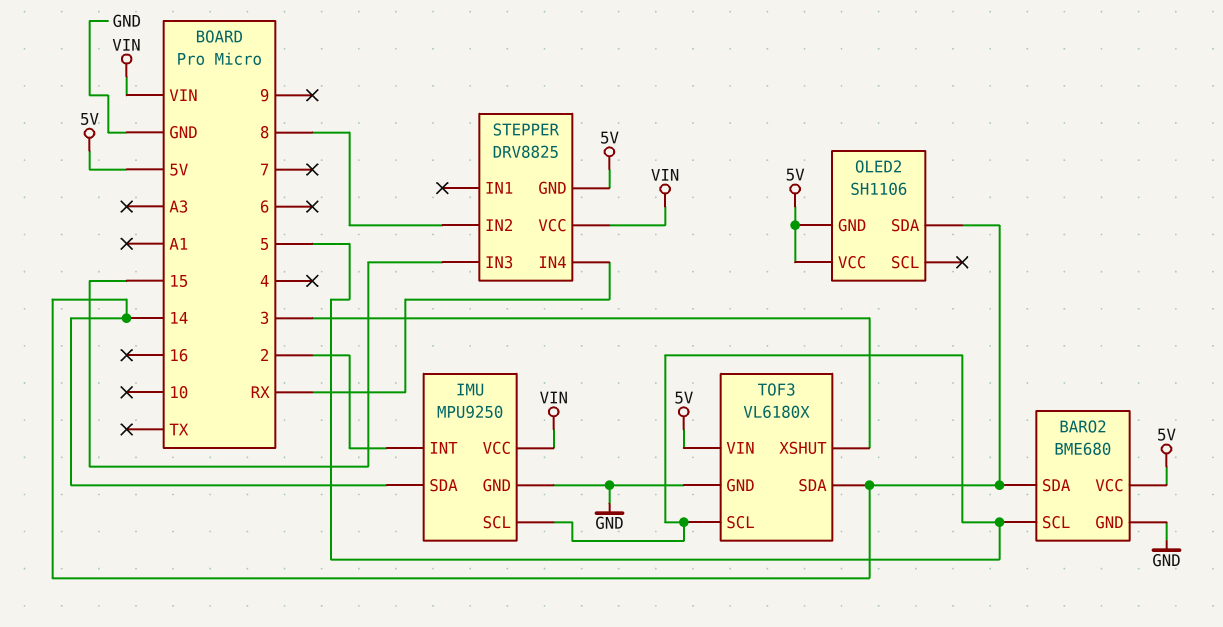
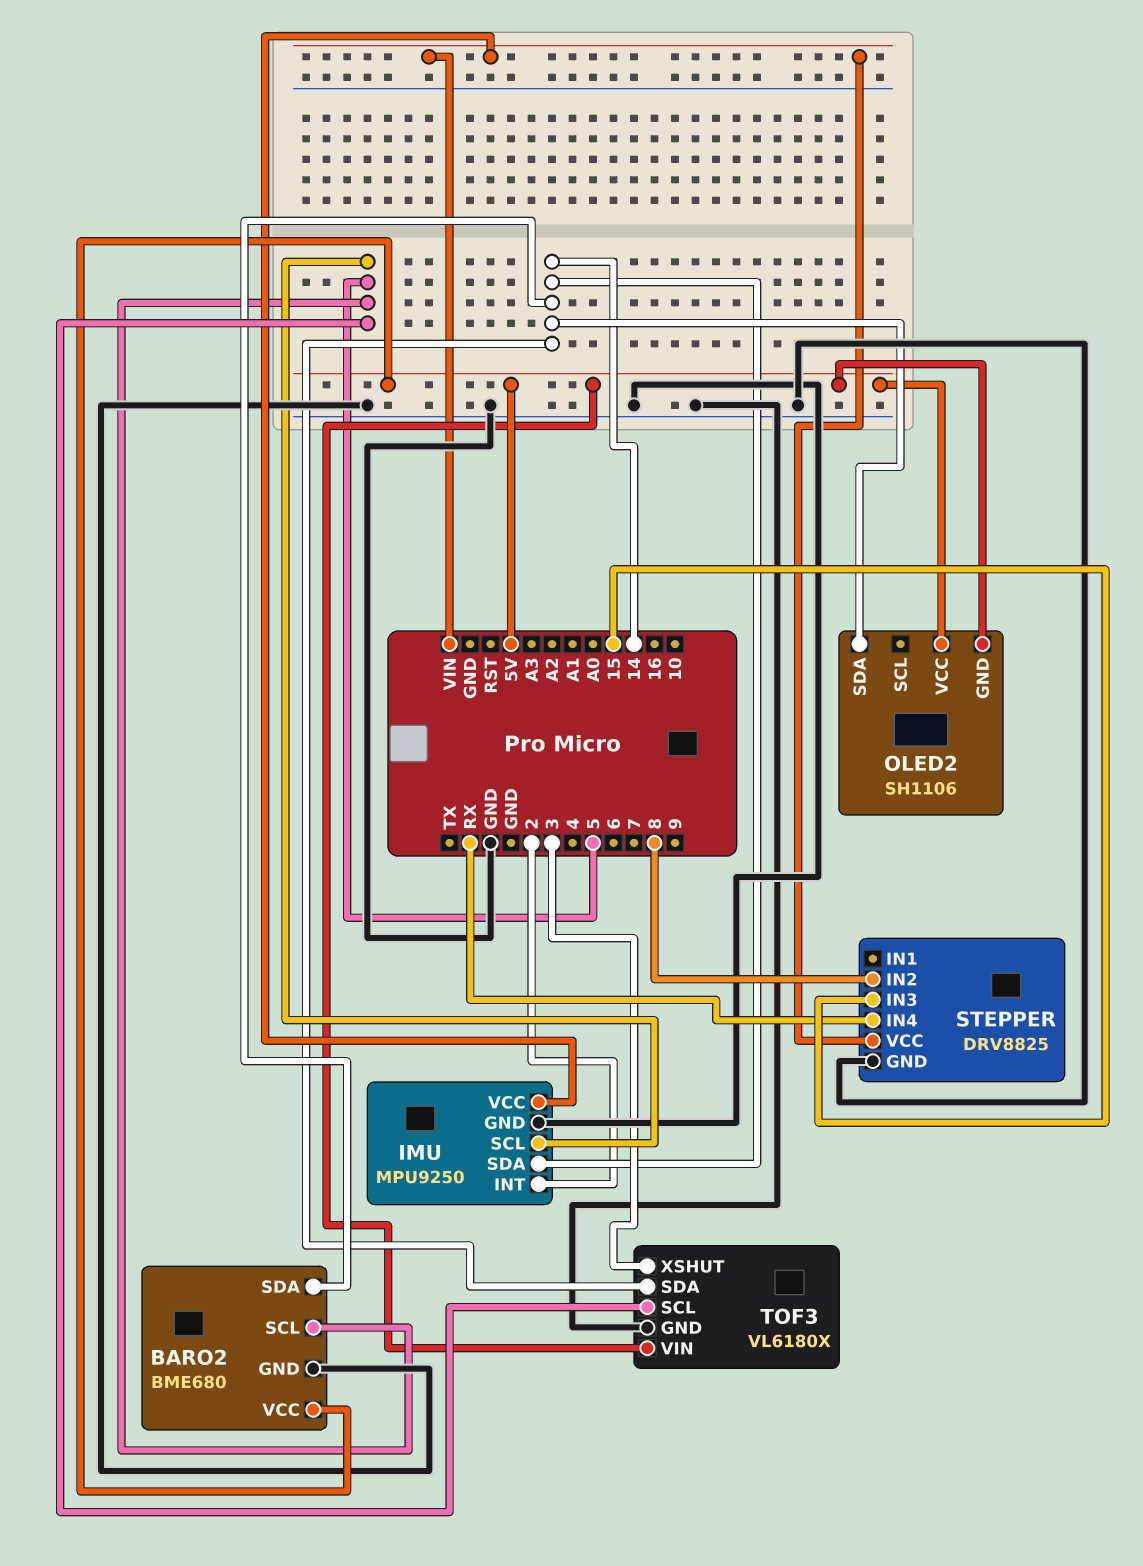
STEPPER pin GND: 5V -> GND

